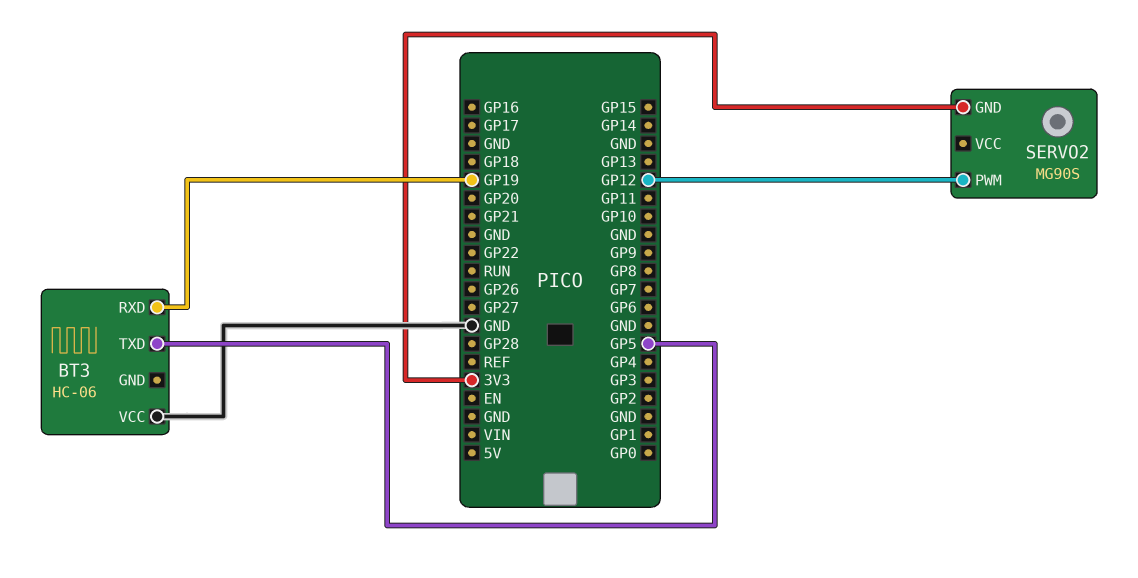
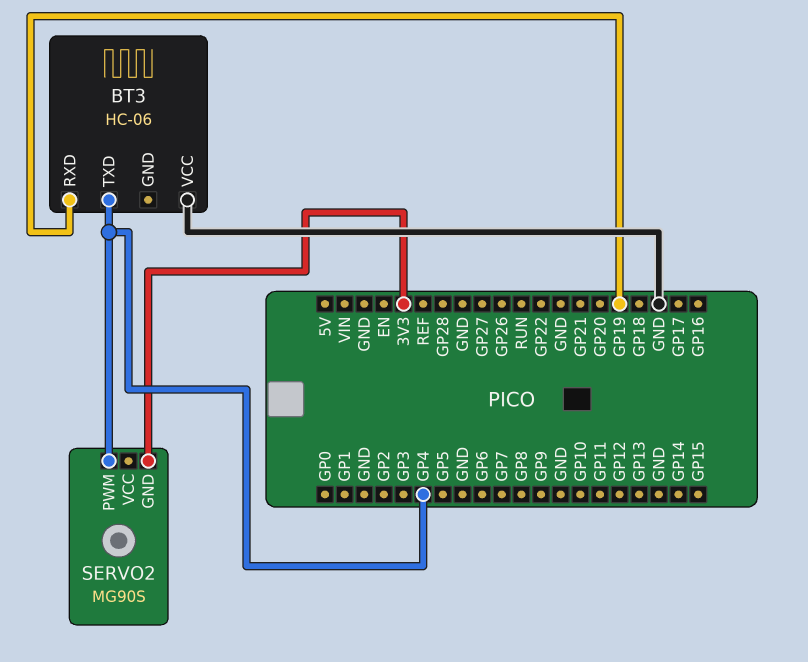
BT3 pin TXD: GP5 -> GP4
SERVO2 pin PWM: GP12 -> GP4

